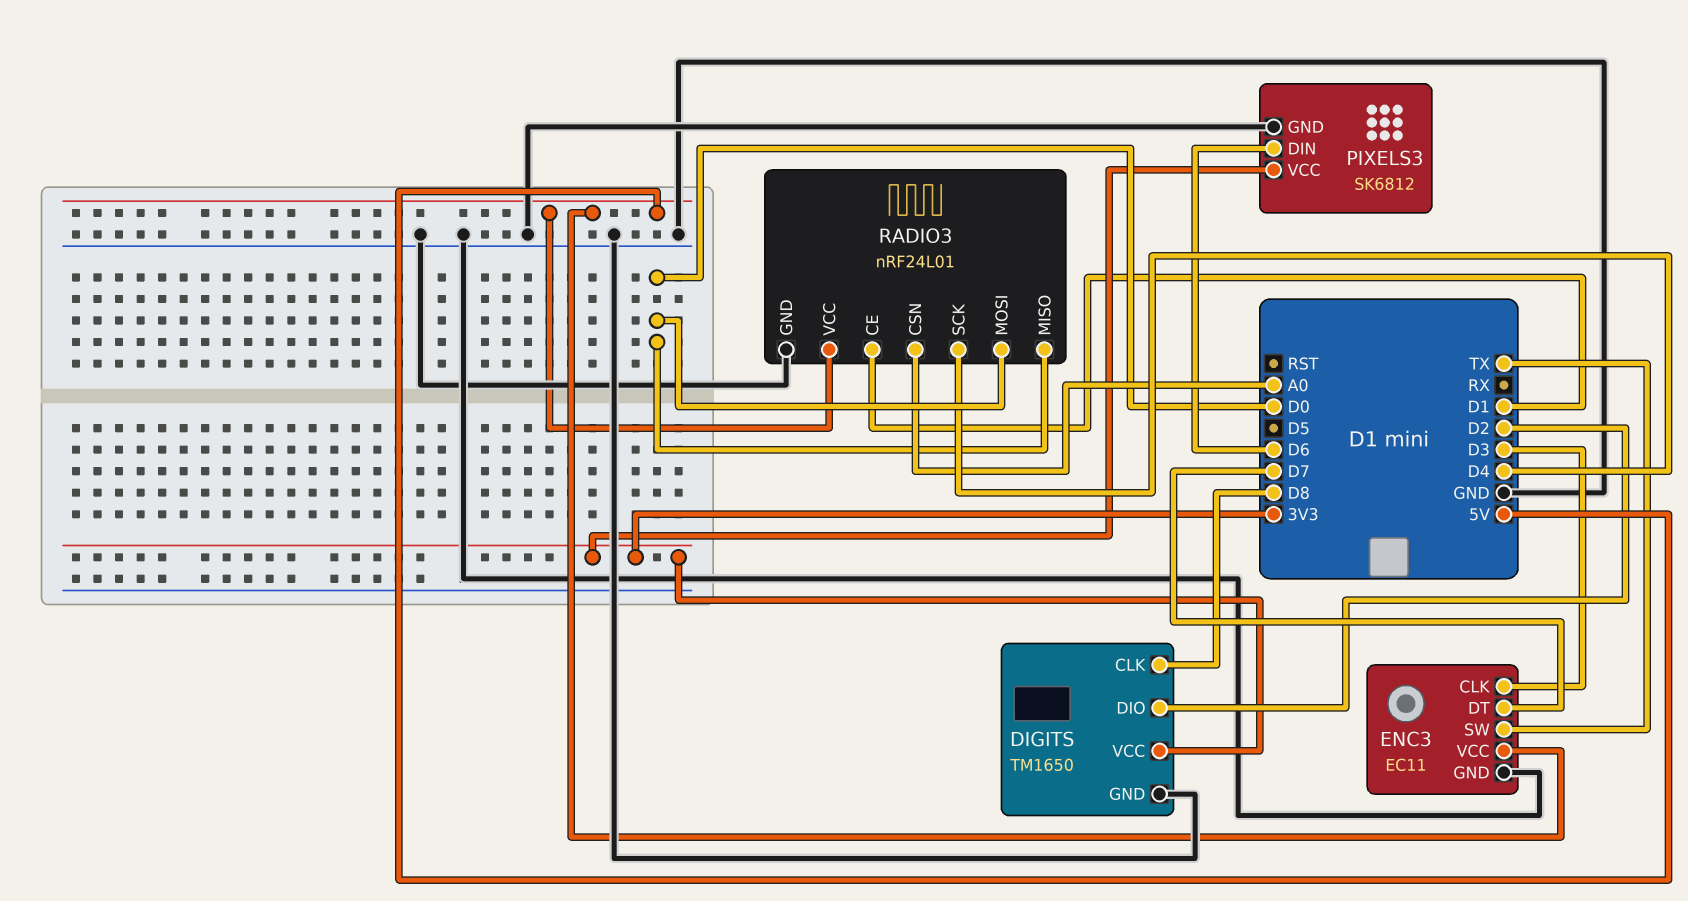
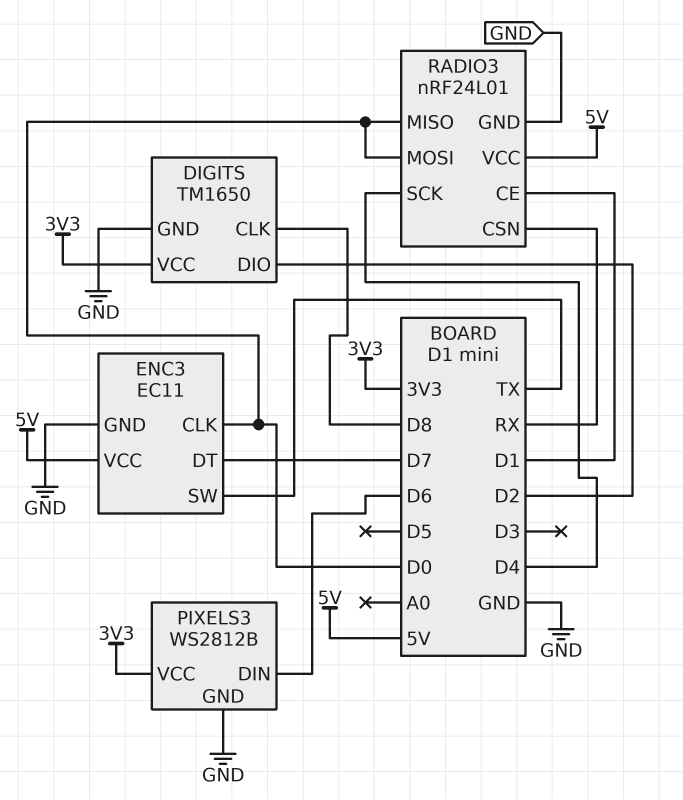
ENC3 pin CLK: D3 -> D0
PIXELS3: SK6812 -> WS2812B
RADIO3 pin CSN: A0 -> RX

